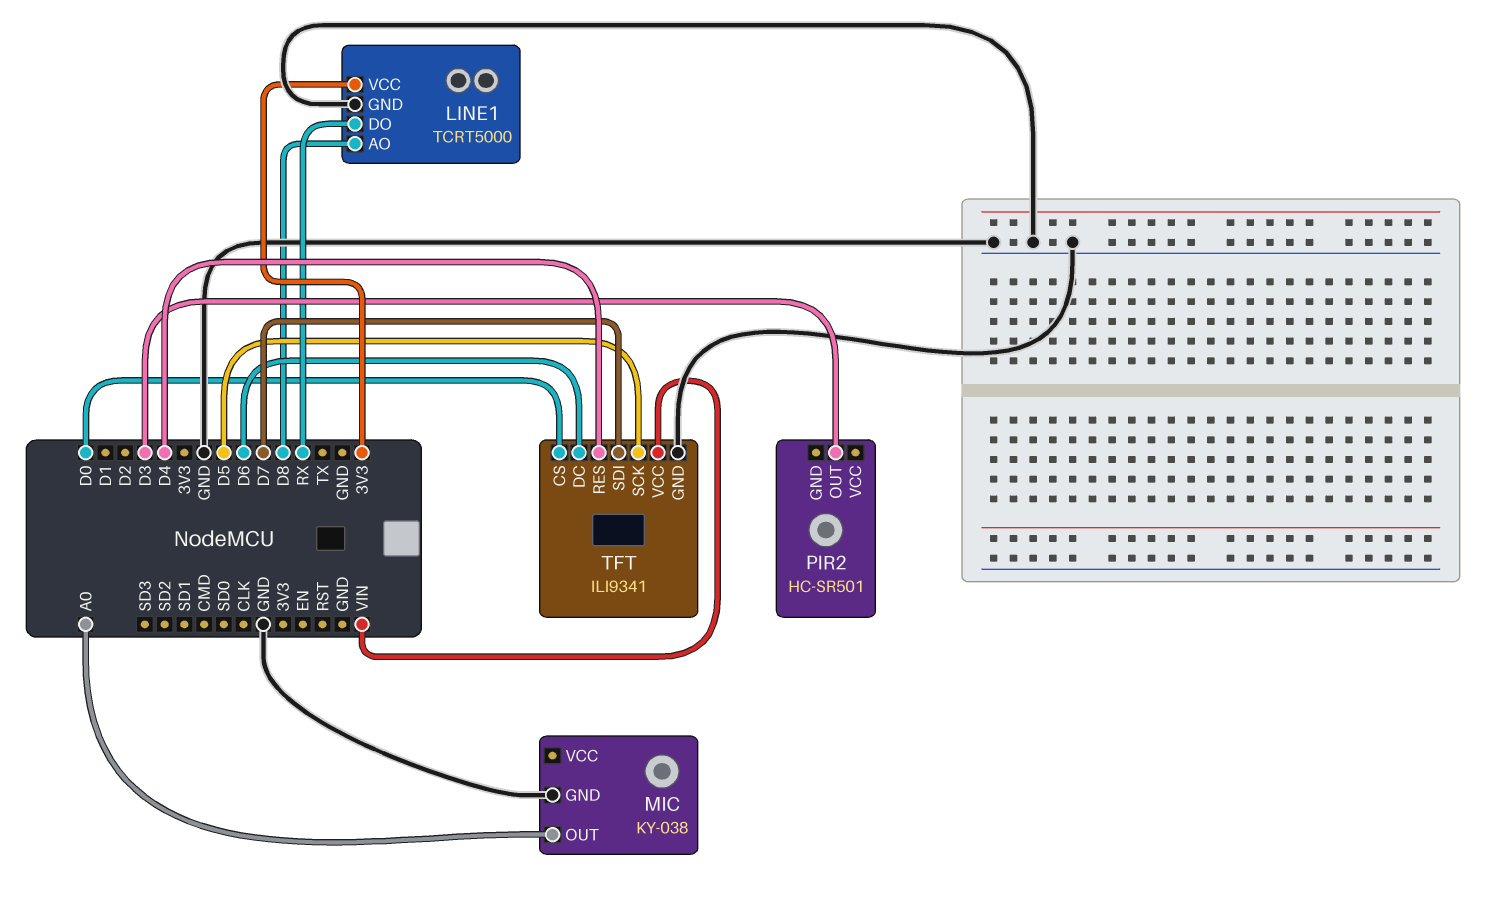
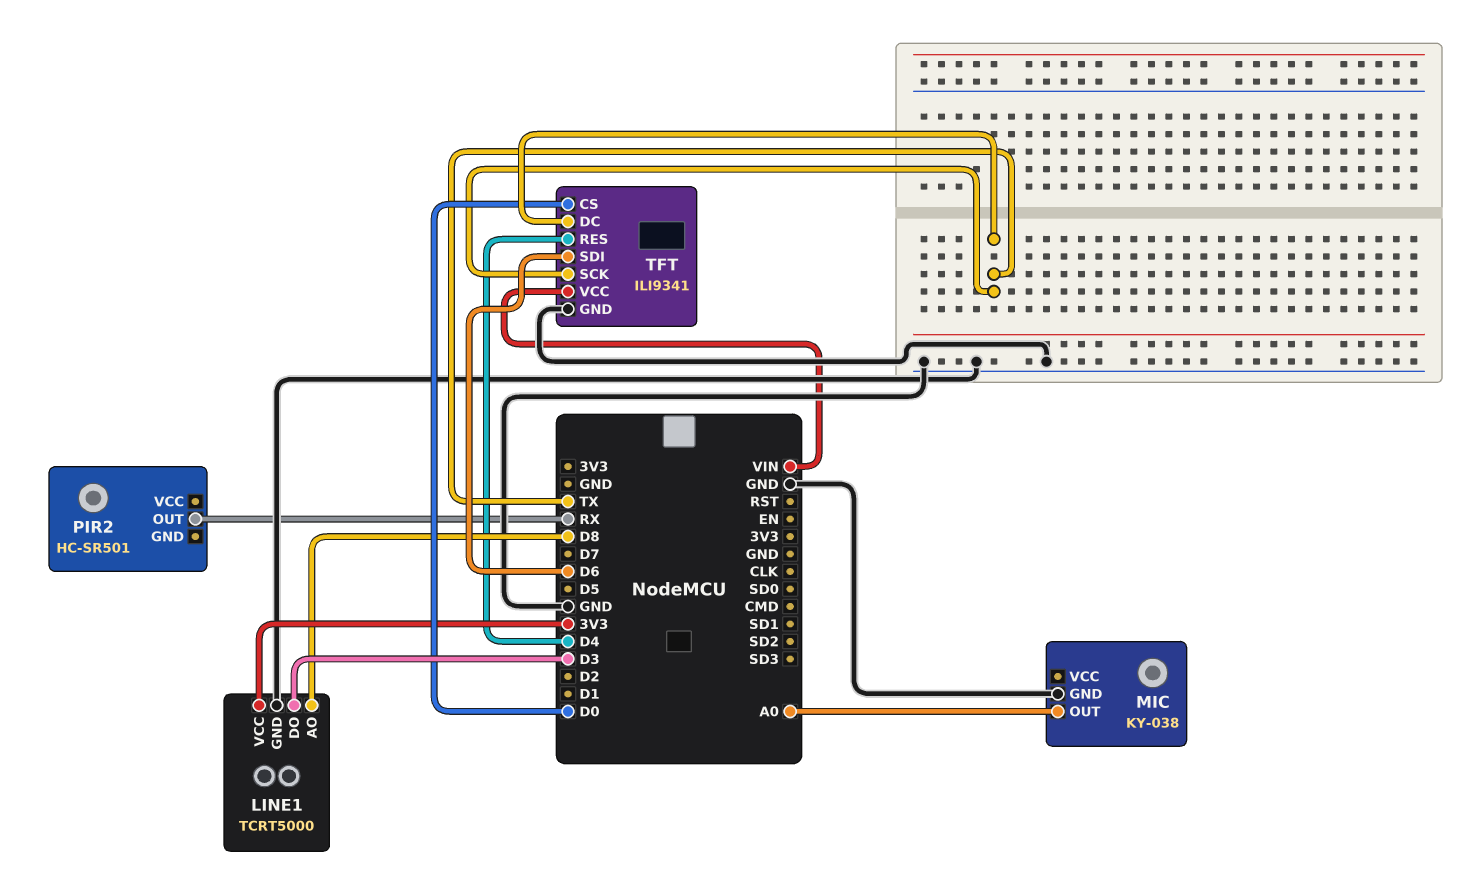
LINE1 pin DO: RX -> D3
PIR2 pin OUT: D3 -> RX
TFT pin DC: D6 -> TX
TFT pin SCK: D5 -> TX
TFT pin SDI: D7 -> D6

